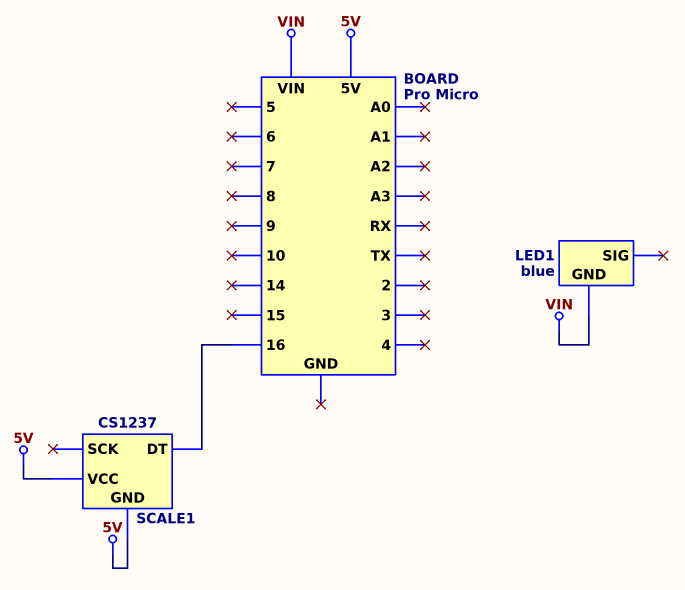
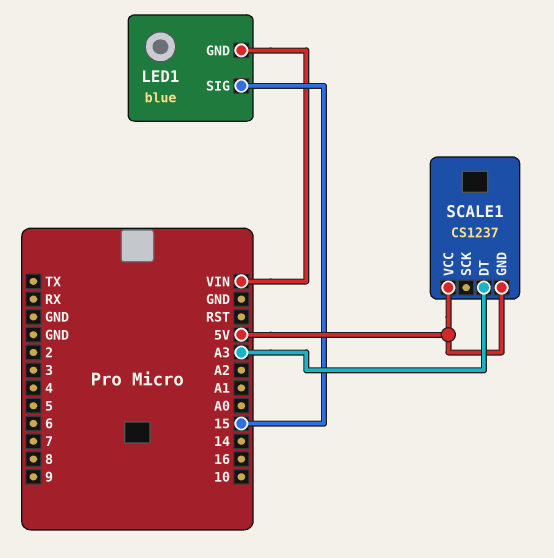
LED1 pin SIG: none -> 15
SCALE1 pin DT: 16 -> A3

